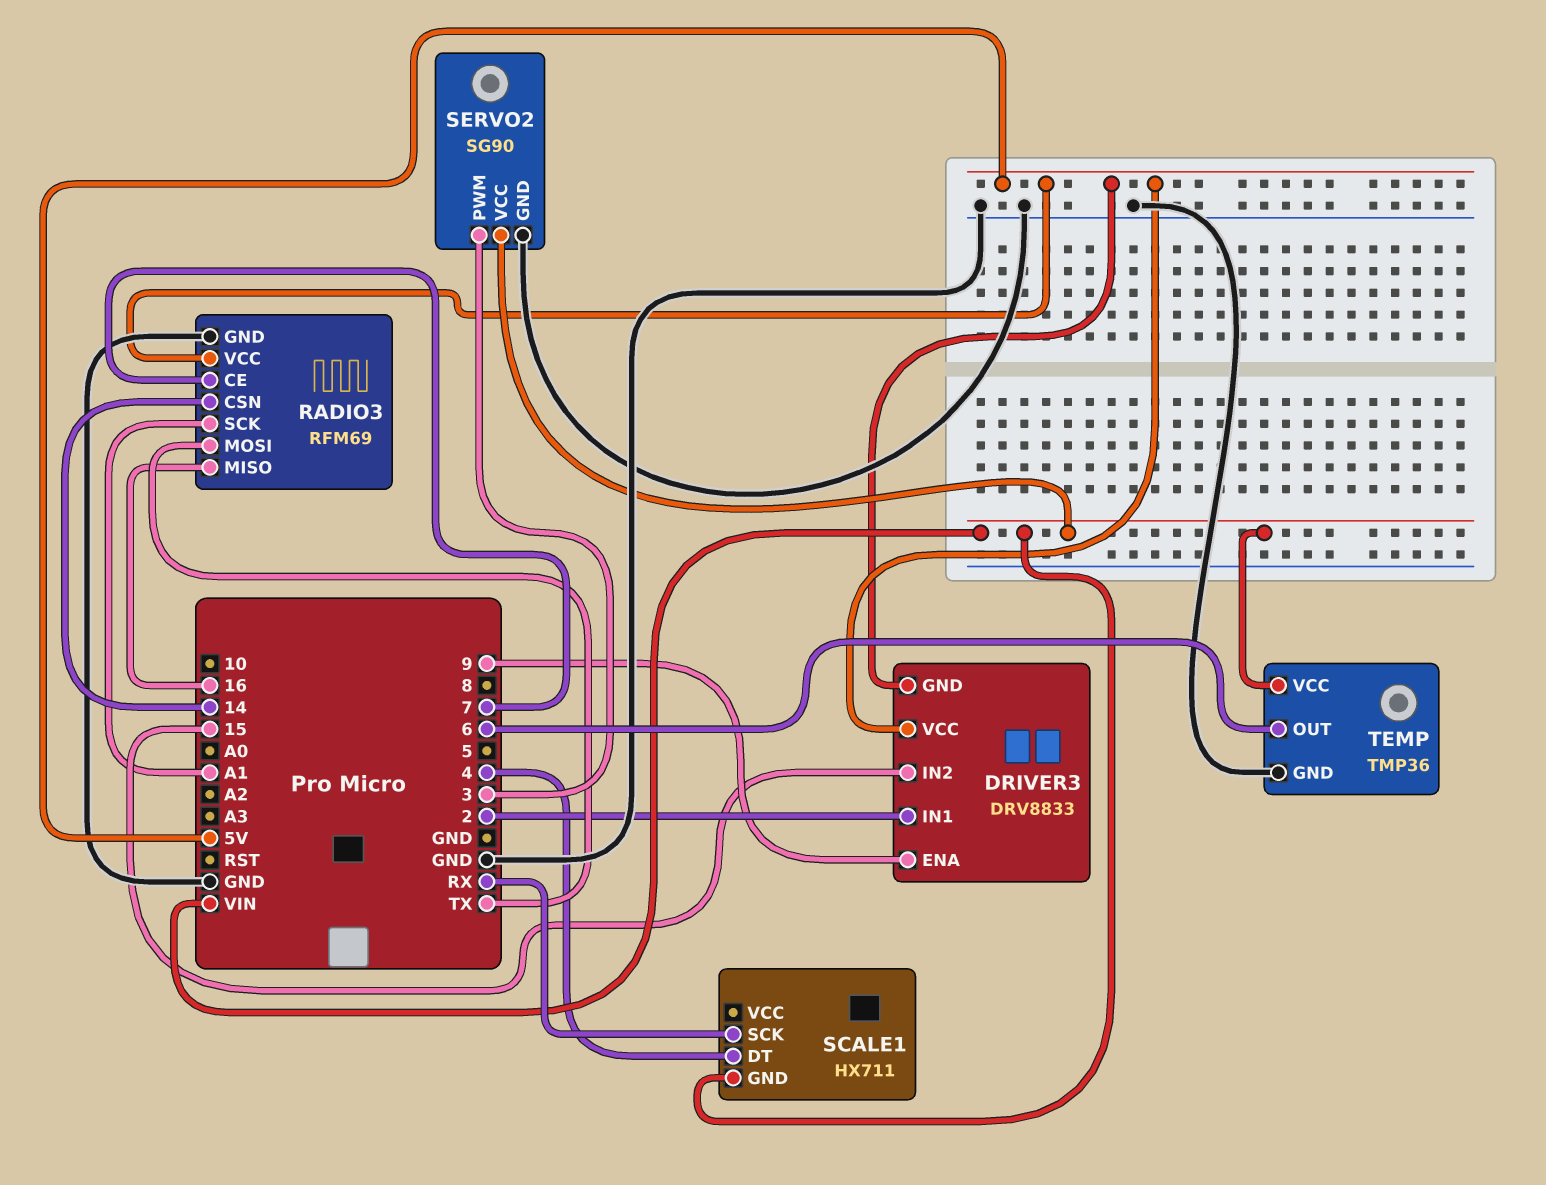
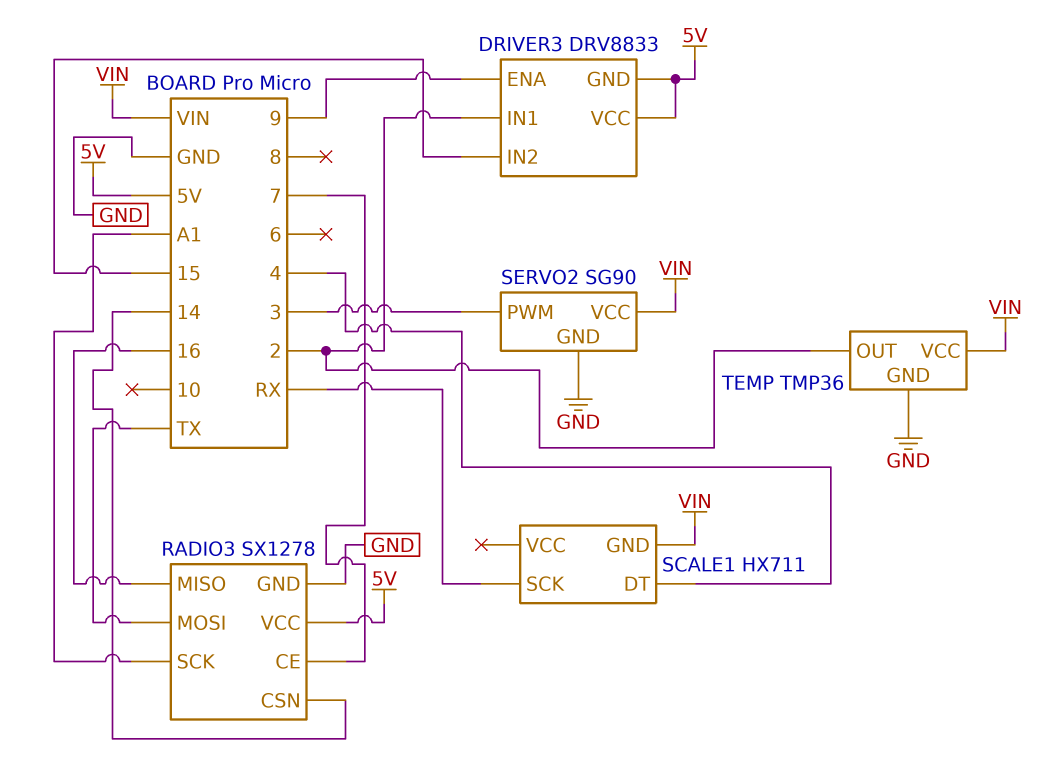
RADIO3: RFM69 -> SX1278
TEMP pin OUT: 6 -> 2

